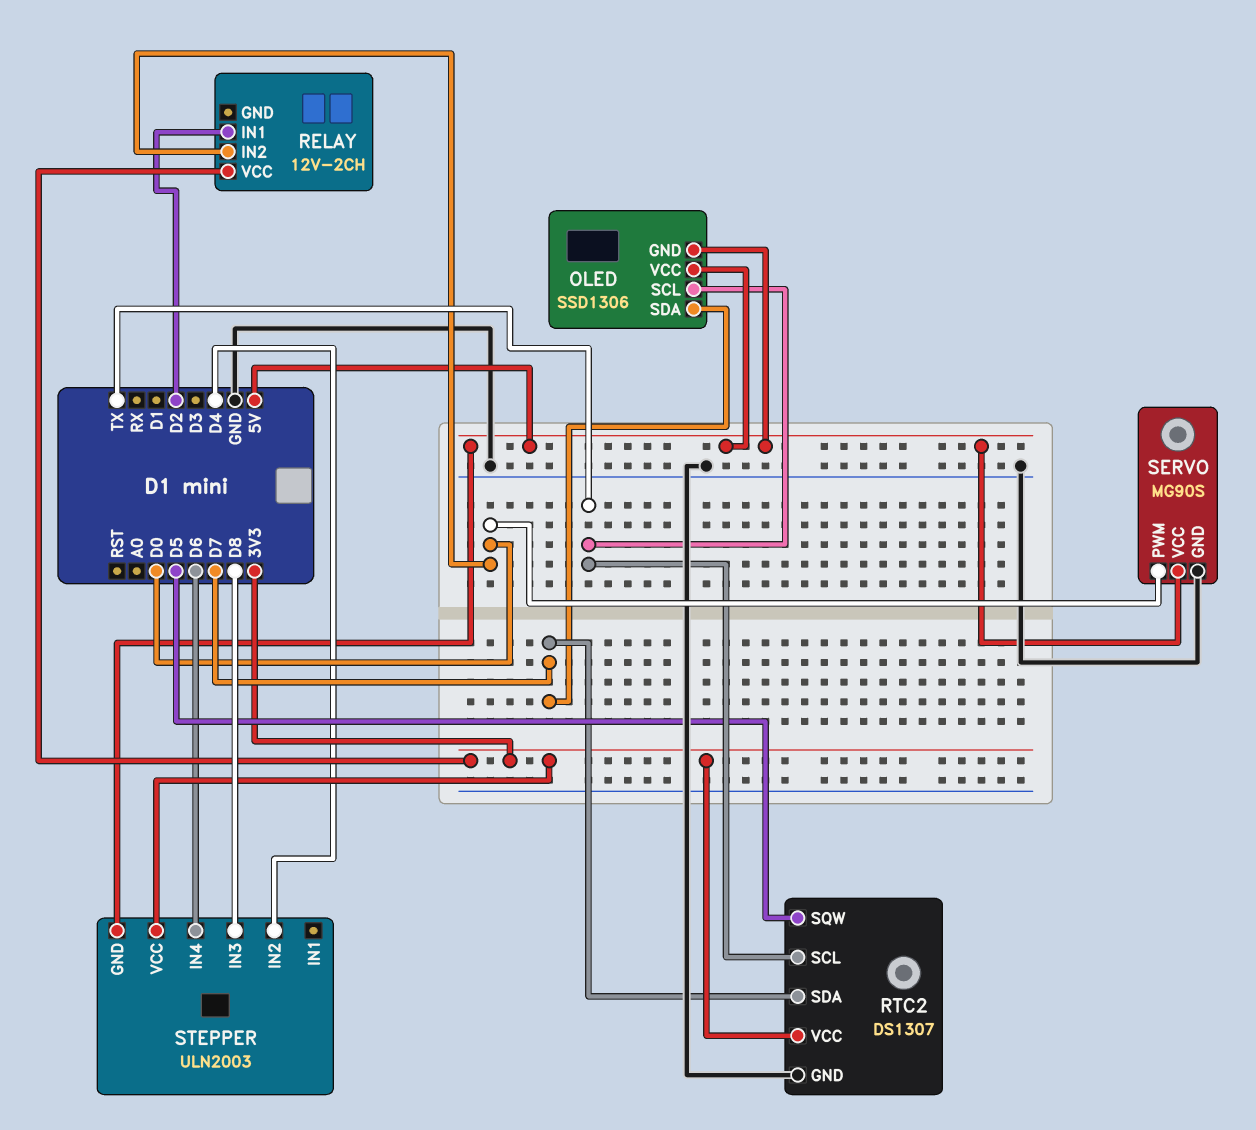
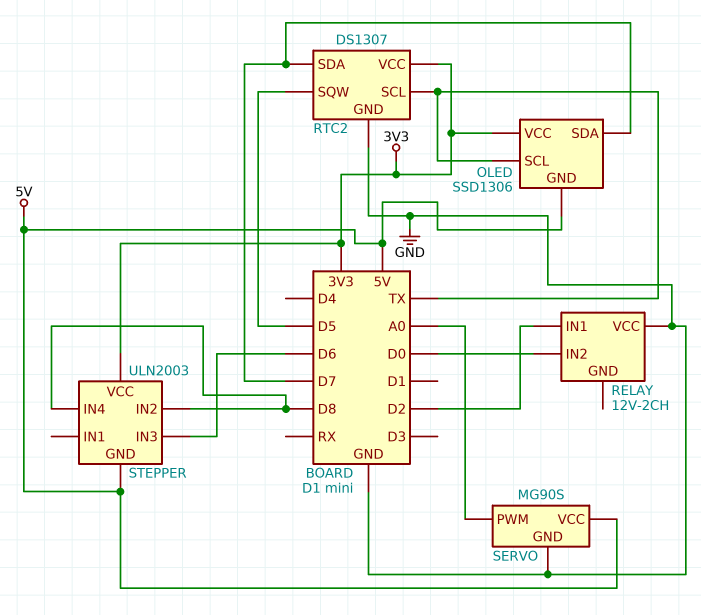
OLED pin VCC: 5V -> 3V3
RELAY pin VCC: 3V3 -> GND
SERVO pin PWM: D0 -> A0
STEPPER pin IN2: D4 -> D8
STEPPER pin IN3: D8 -> D6
STEPPER pin IN4: D6 -> D8

